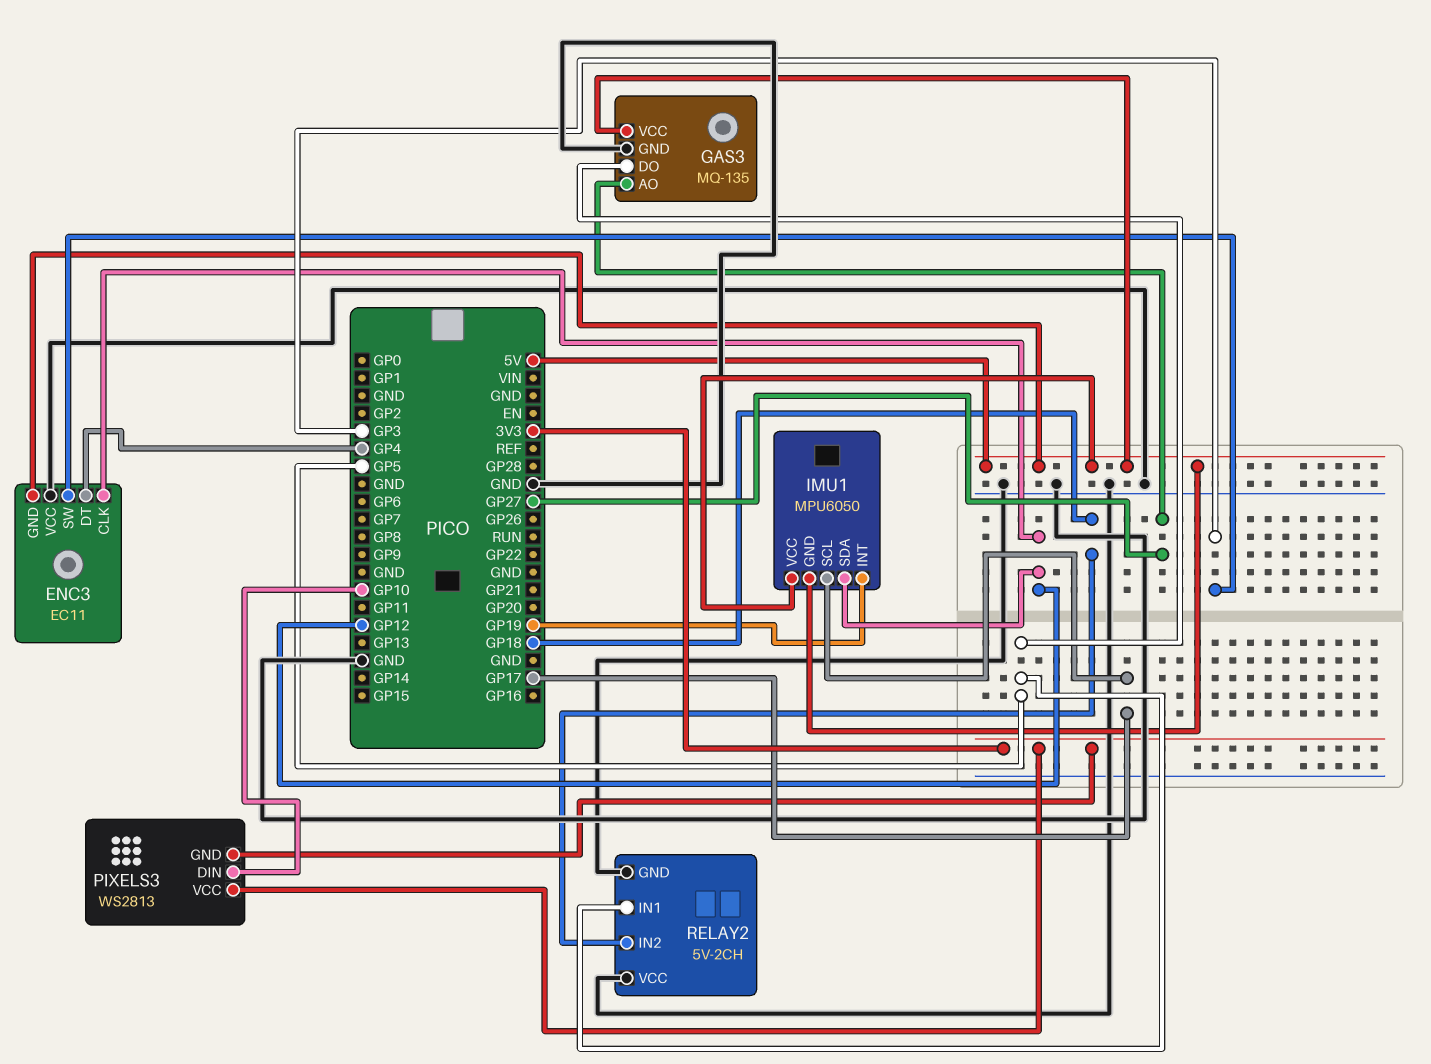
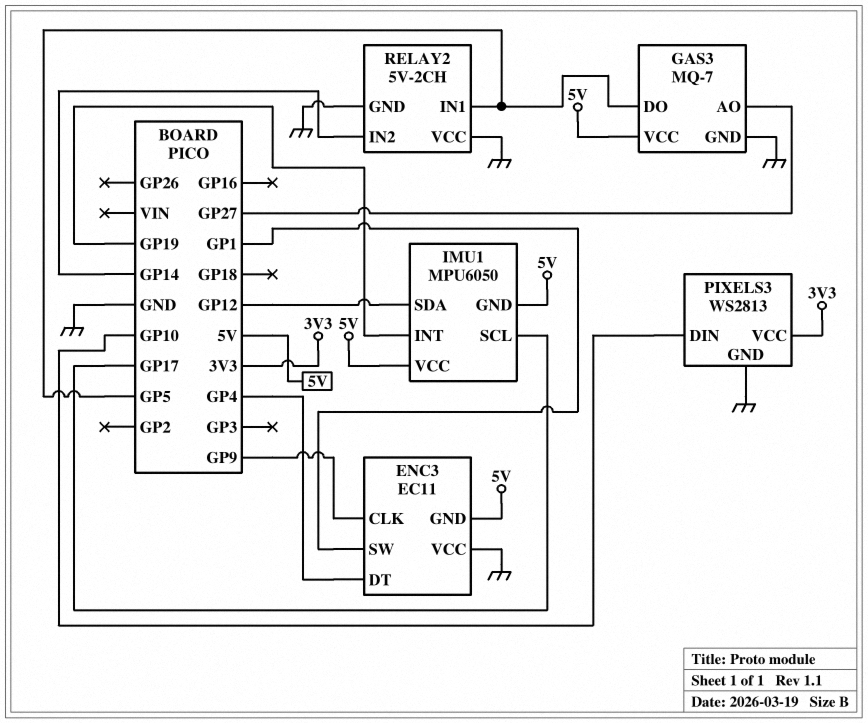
ENC3 pin CLK: GP12 -> GP9
ENC3 pin SW: GP3 -> GP1
GAS3: MQ-135 -> MQ-7
PIXELS3 pin GND: 3V3 -> GND
RELAY2 pin IN2: GP18 -> GP14

